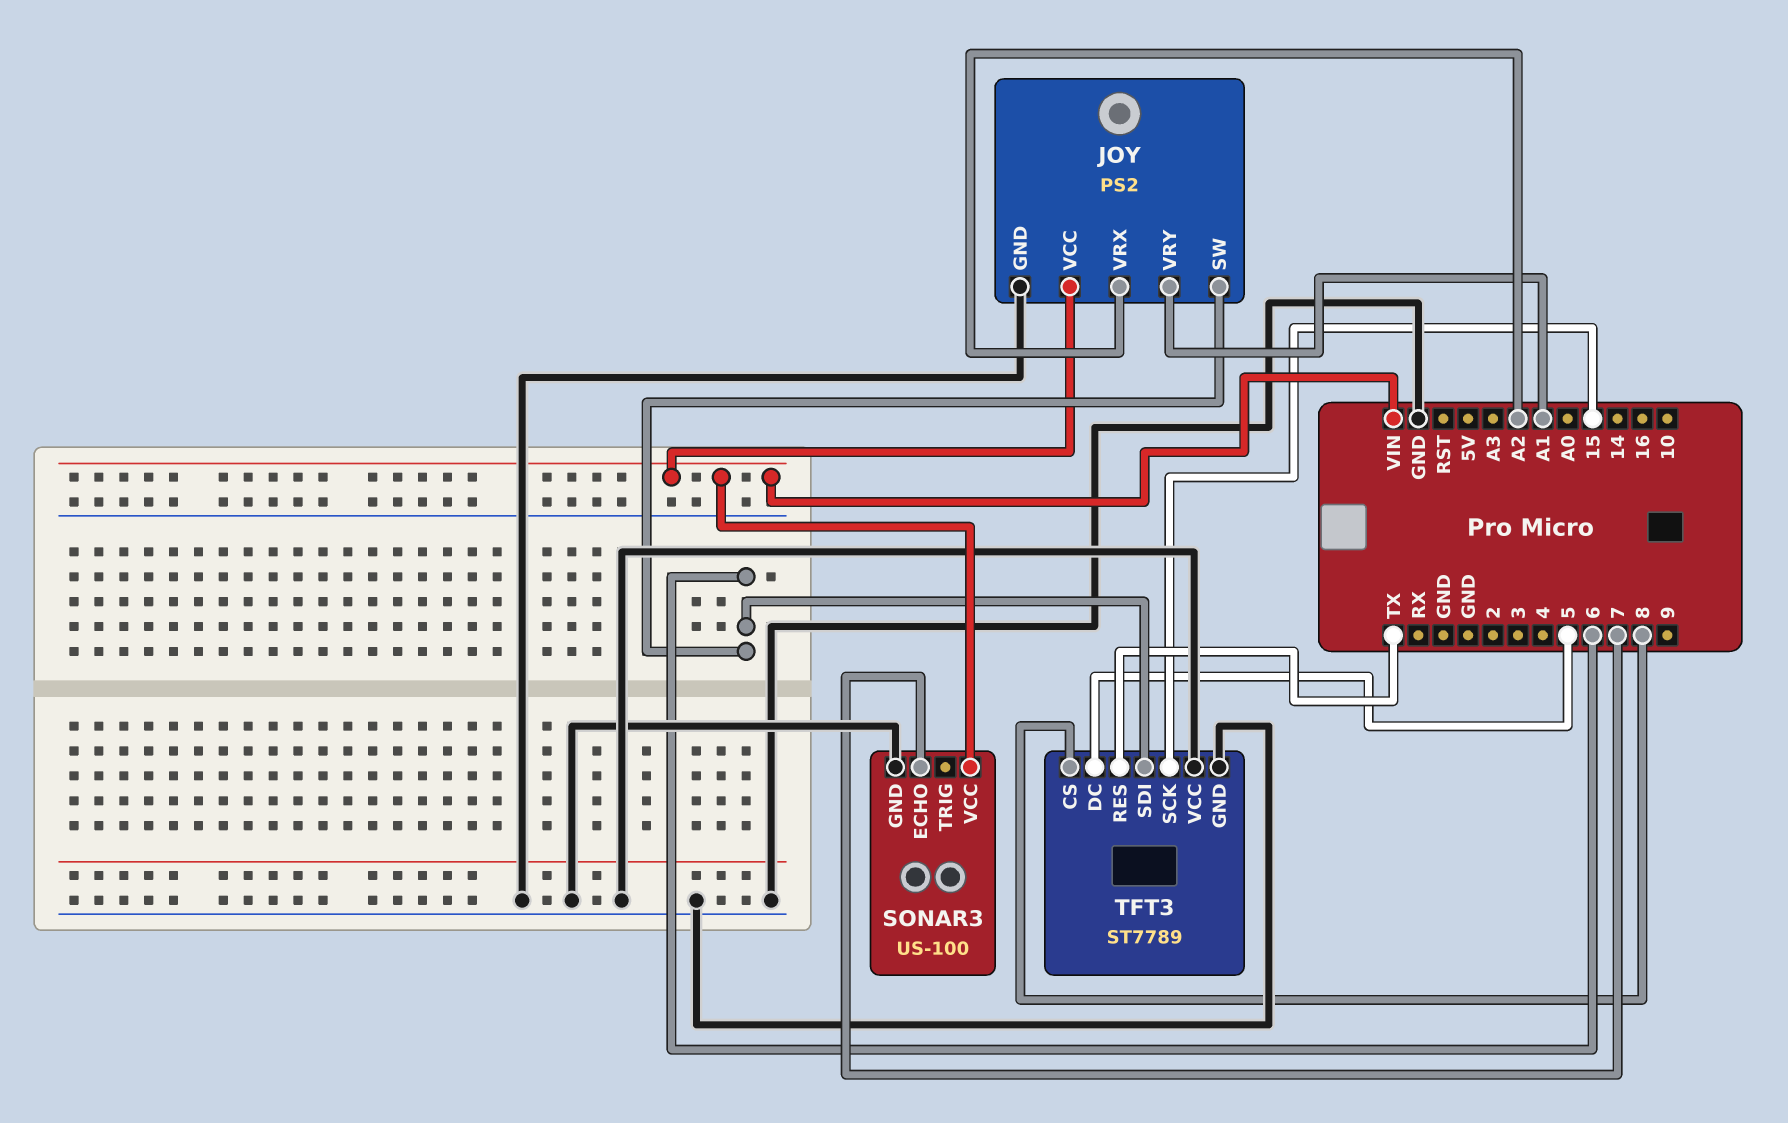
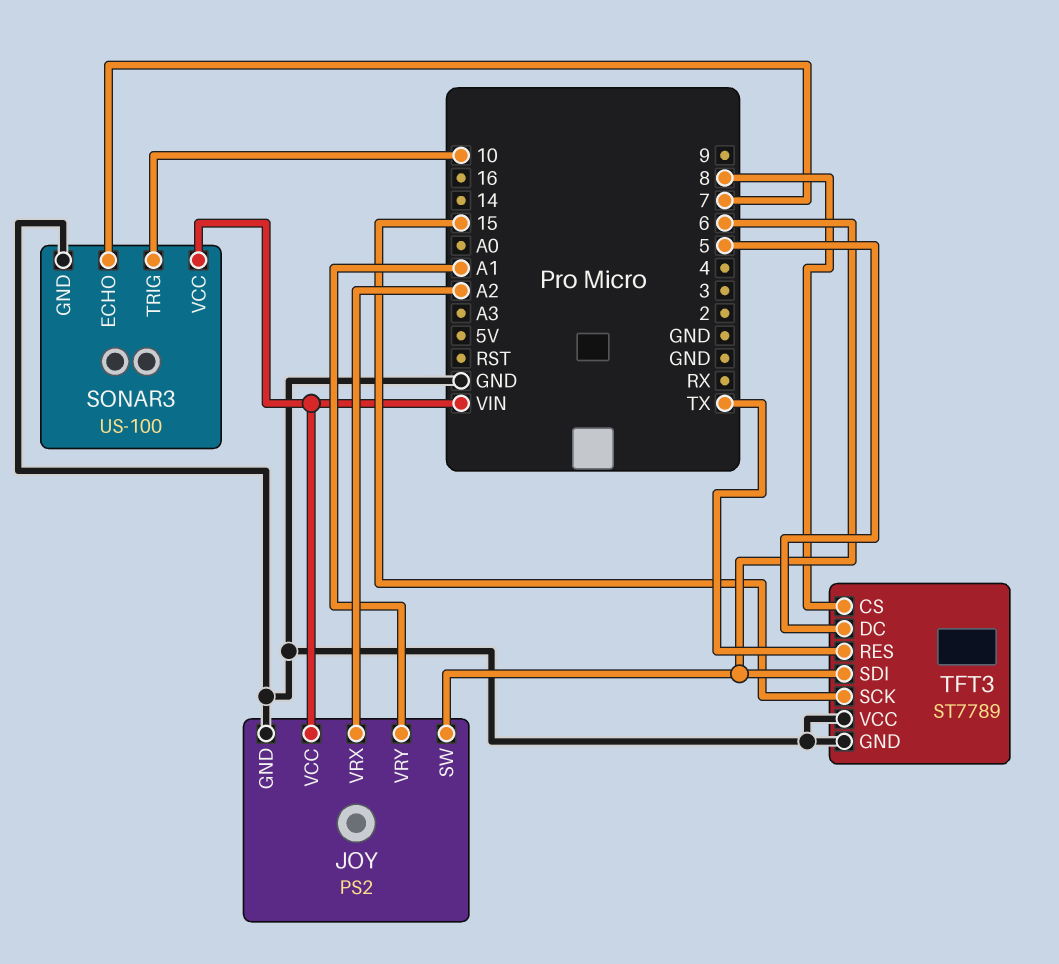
SONAR3 pin TRIG: none -> 10

